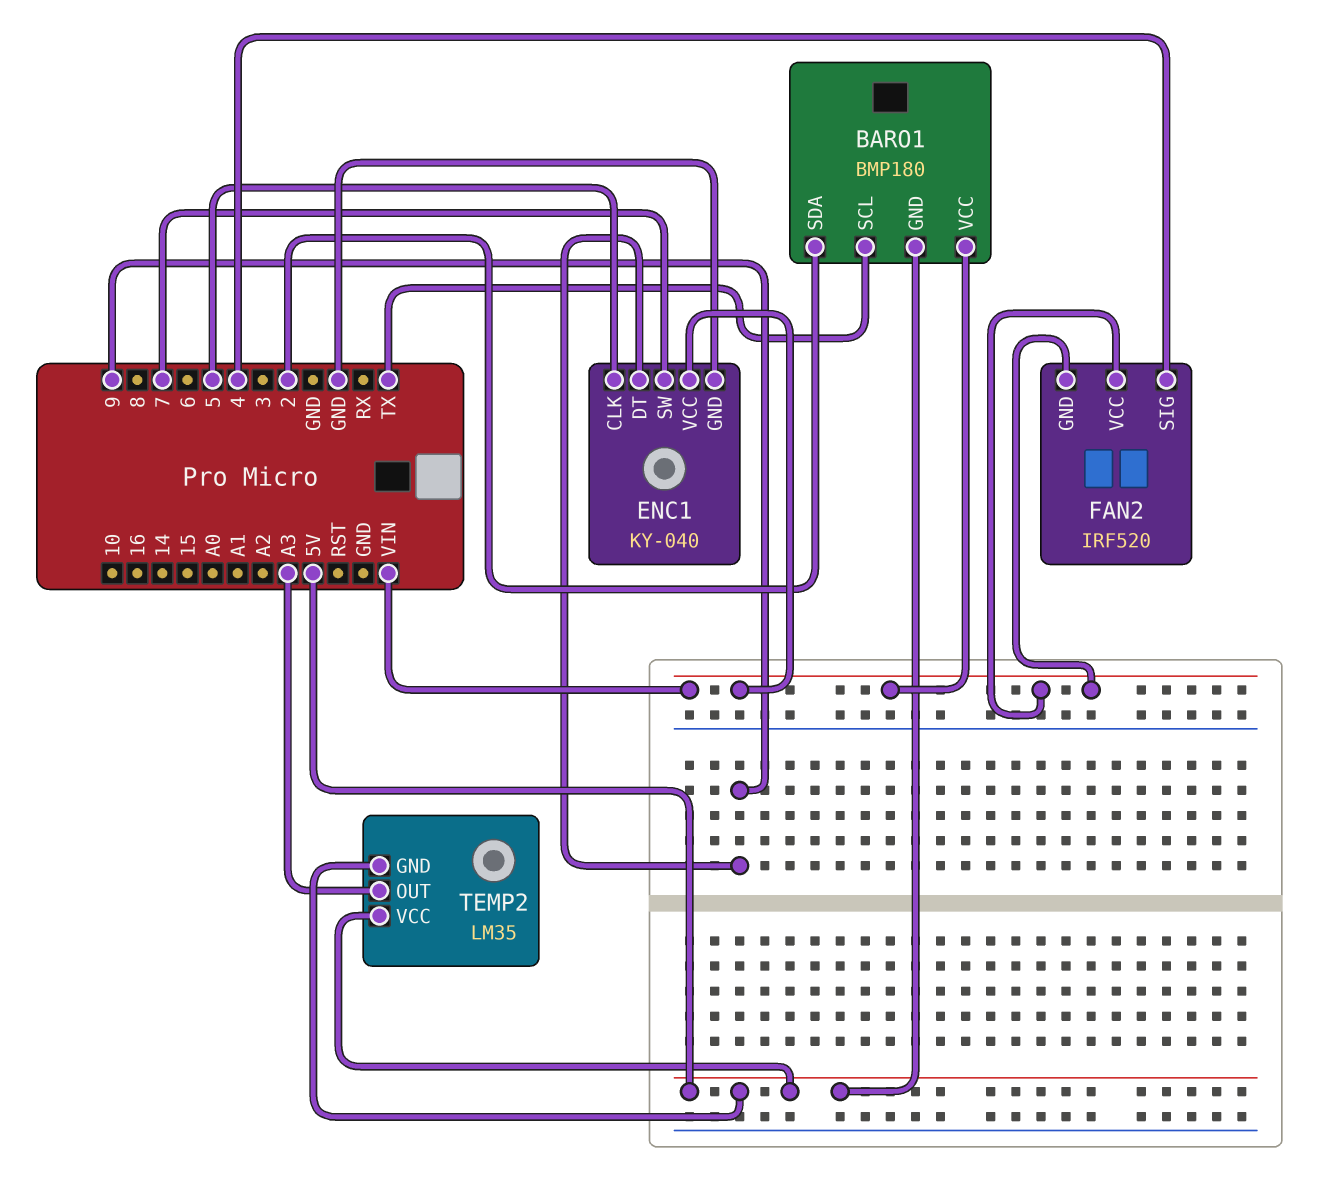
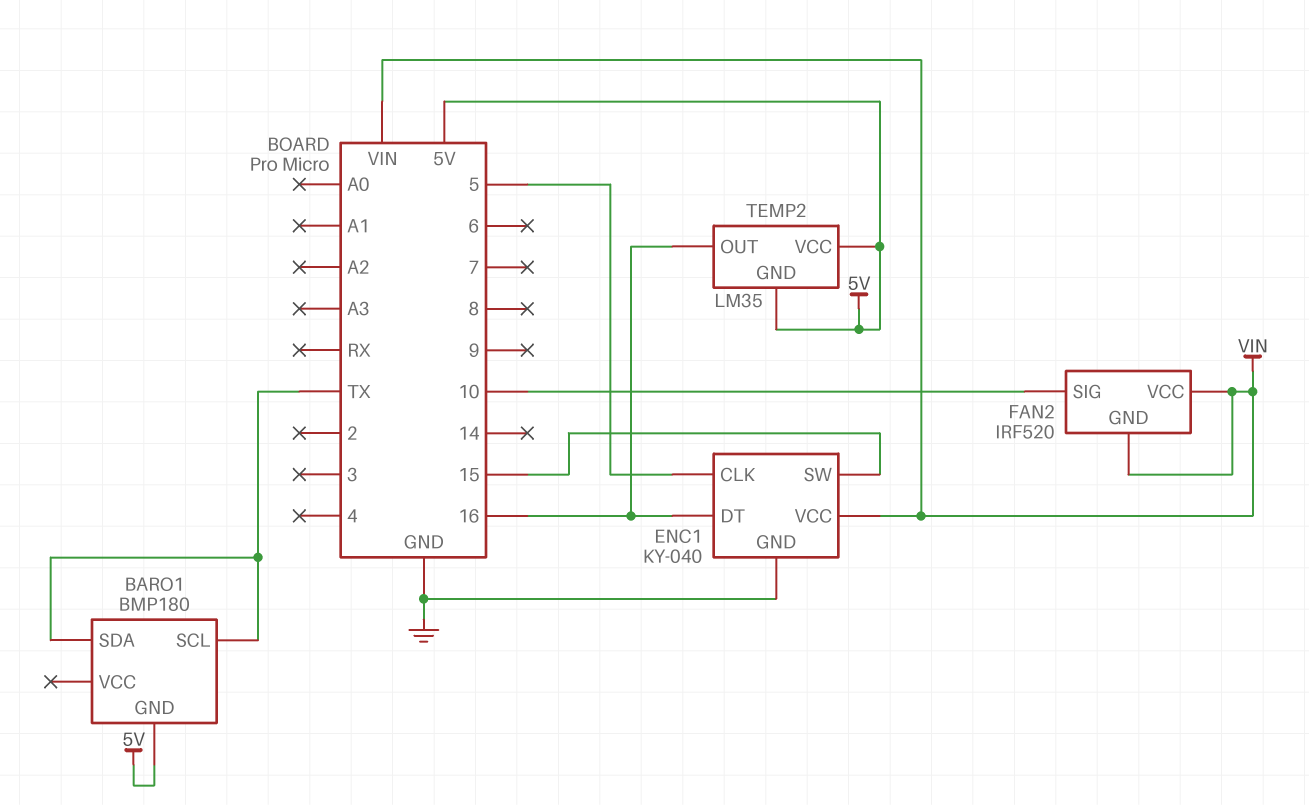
BARO1 pin SDA: 2 -> TX
BARO1 pin VCC: VIN -> none
ENC1 pin DT: 9 -> 16
ENC1 pin SW: 7 -> 15
FAN2 pin SIG: 4 -> 10
TEMP2 pin OUT: A3 -> 16

